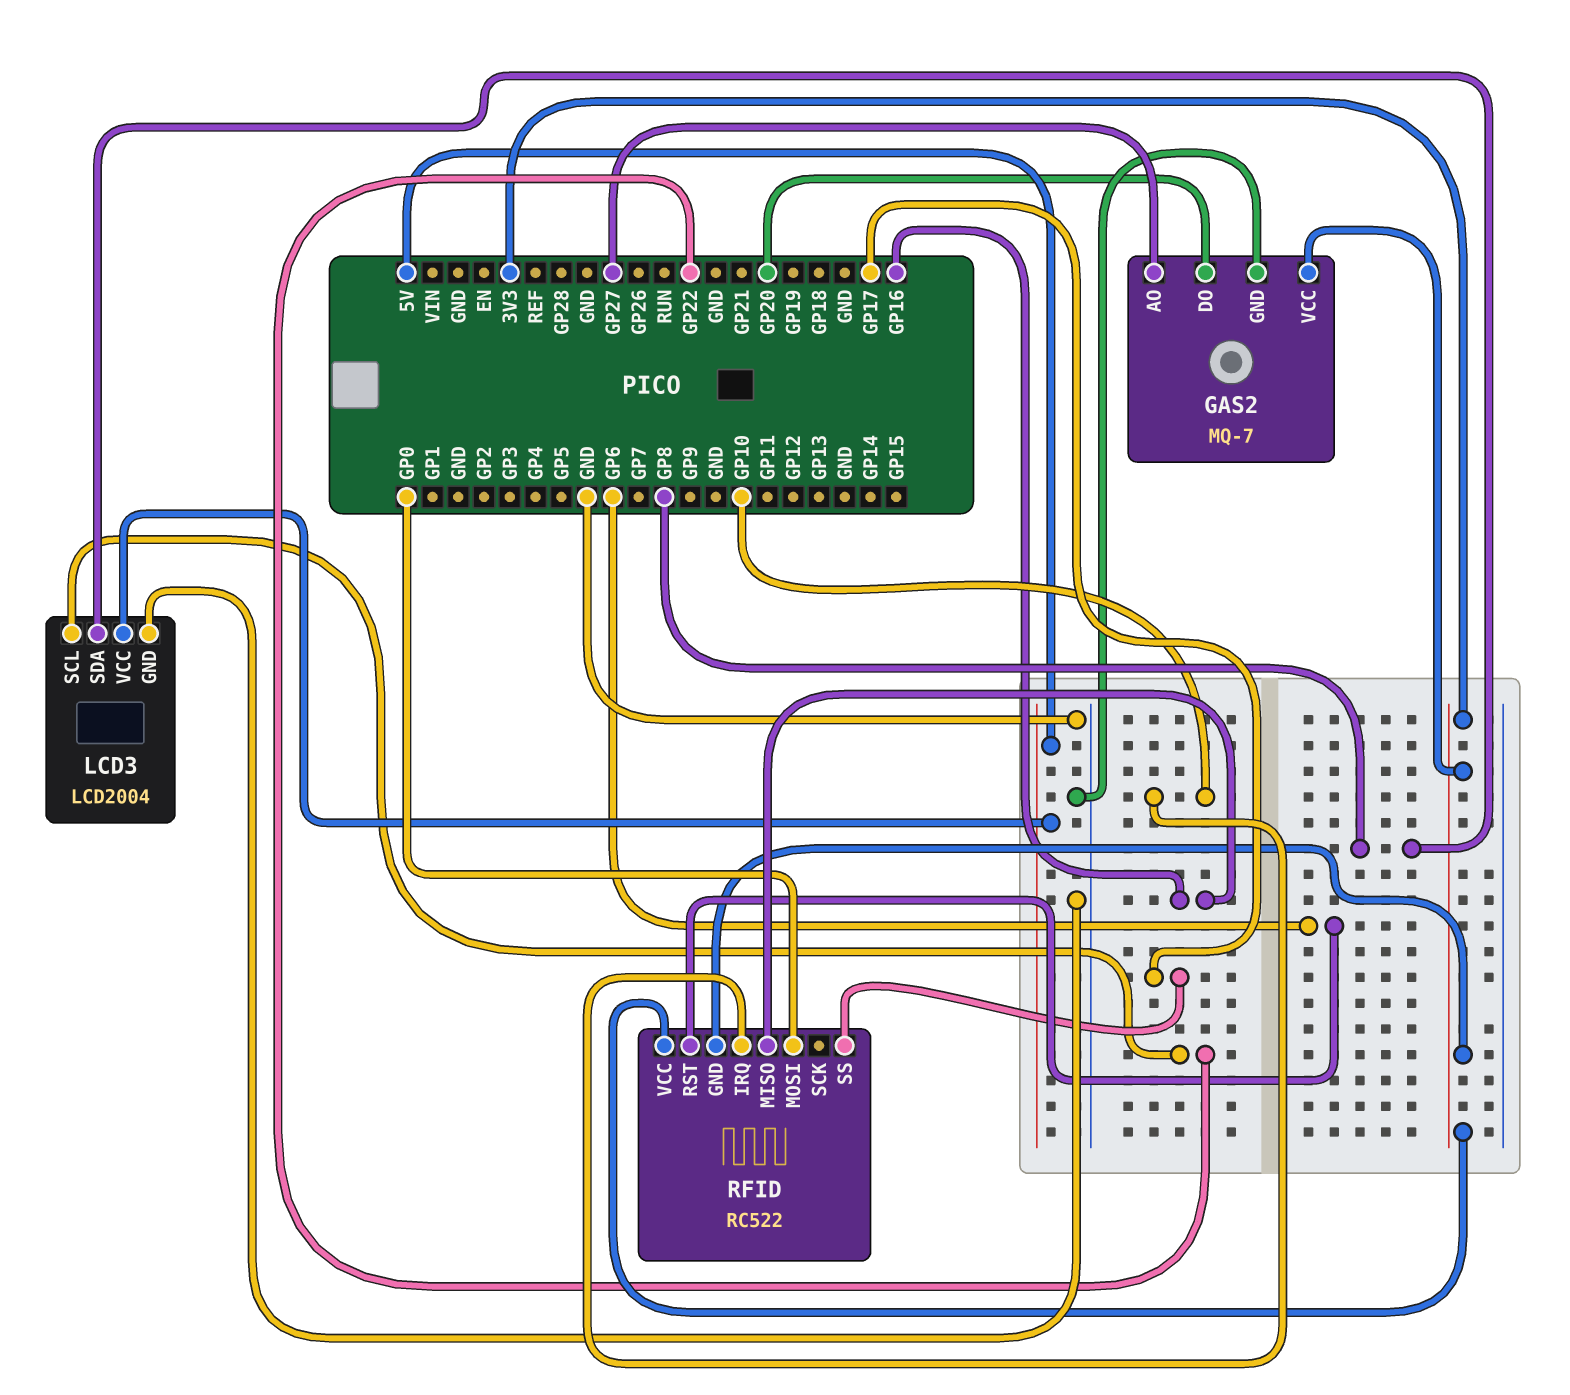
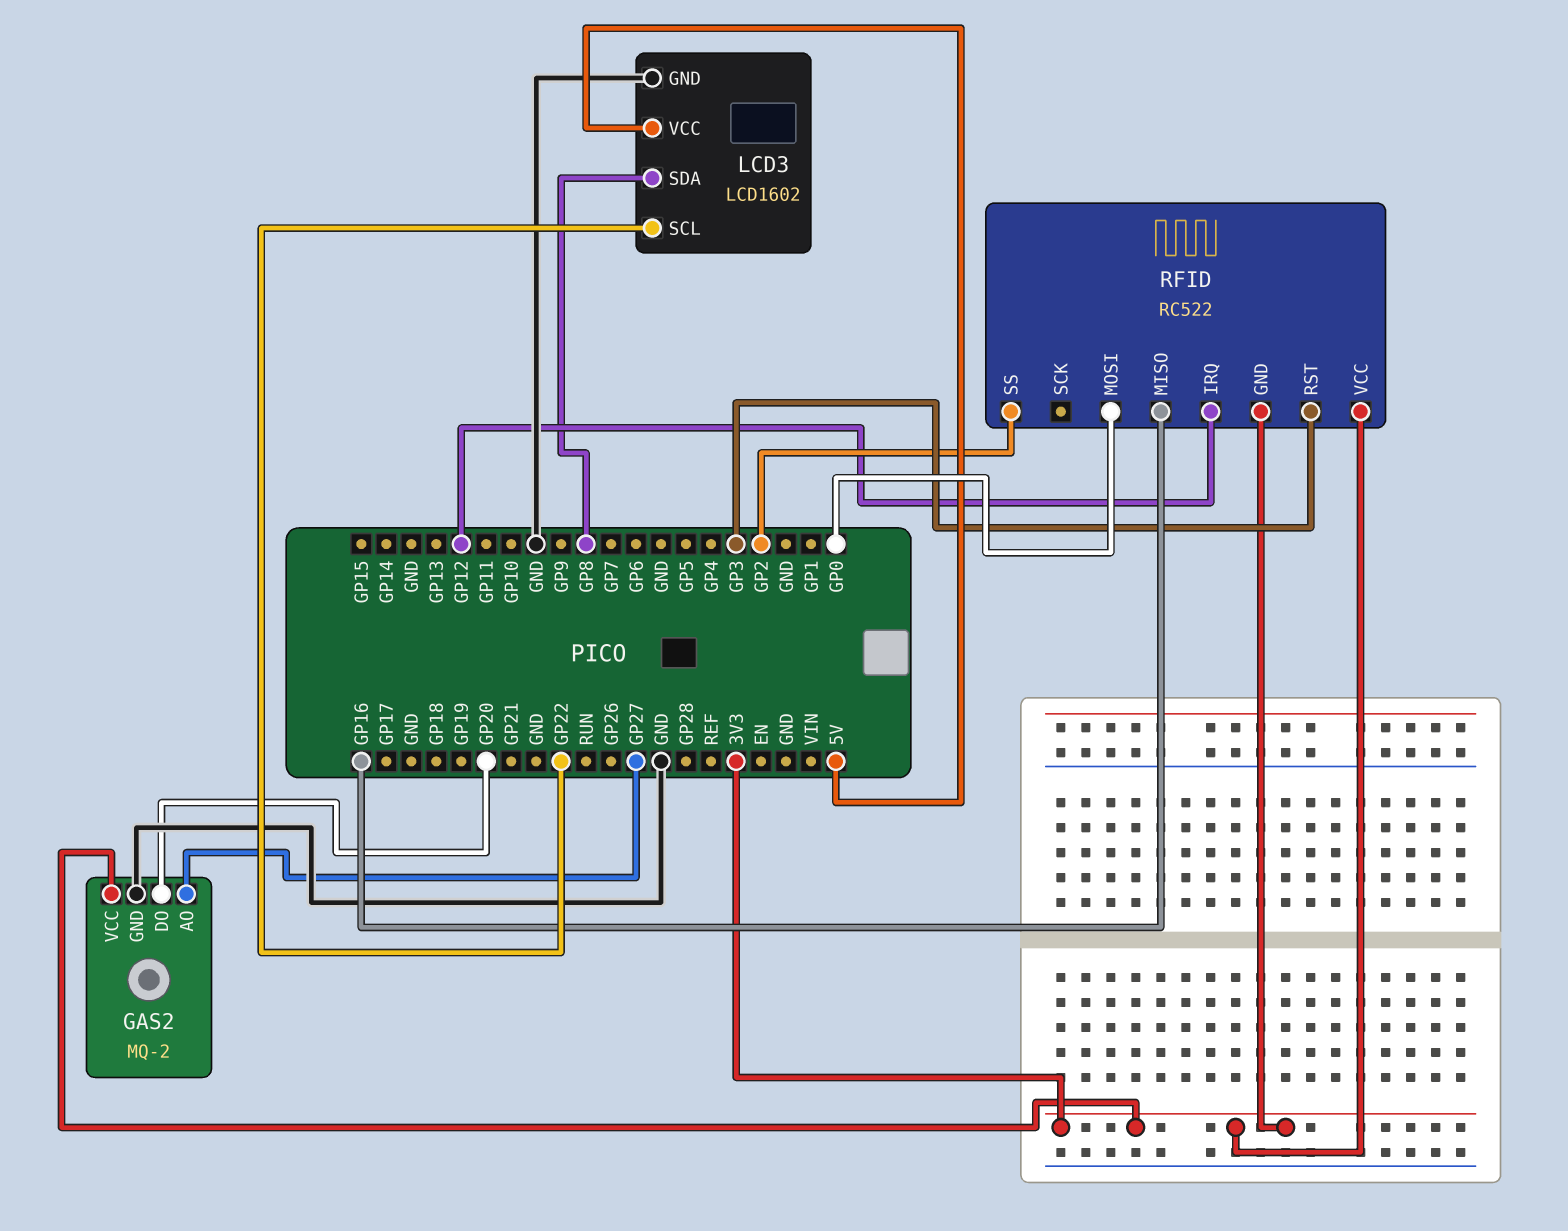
GAS2: MQ-7 -> MQ-2
LCD3: LCD2004 -> LCD1602
RFID pin IRQ: GP10 -> GP12
RFID pin RST: GP6 -> GP3
RFID pin SS: GP17 -> GP2

